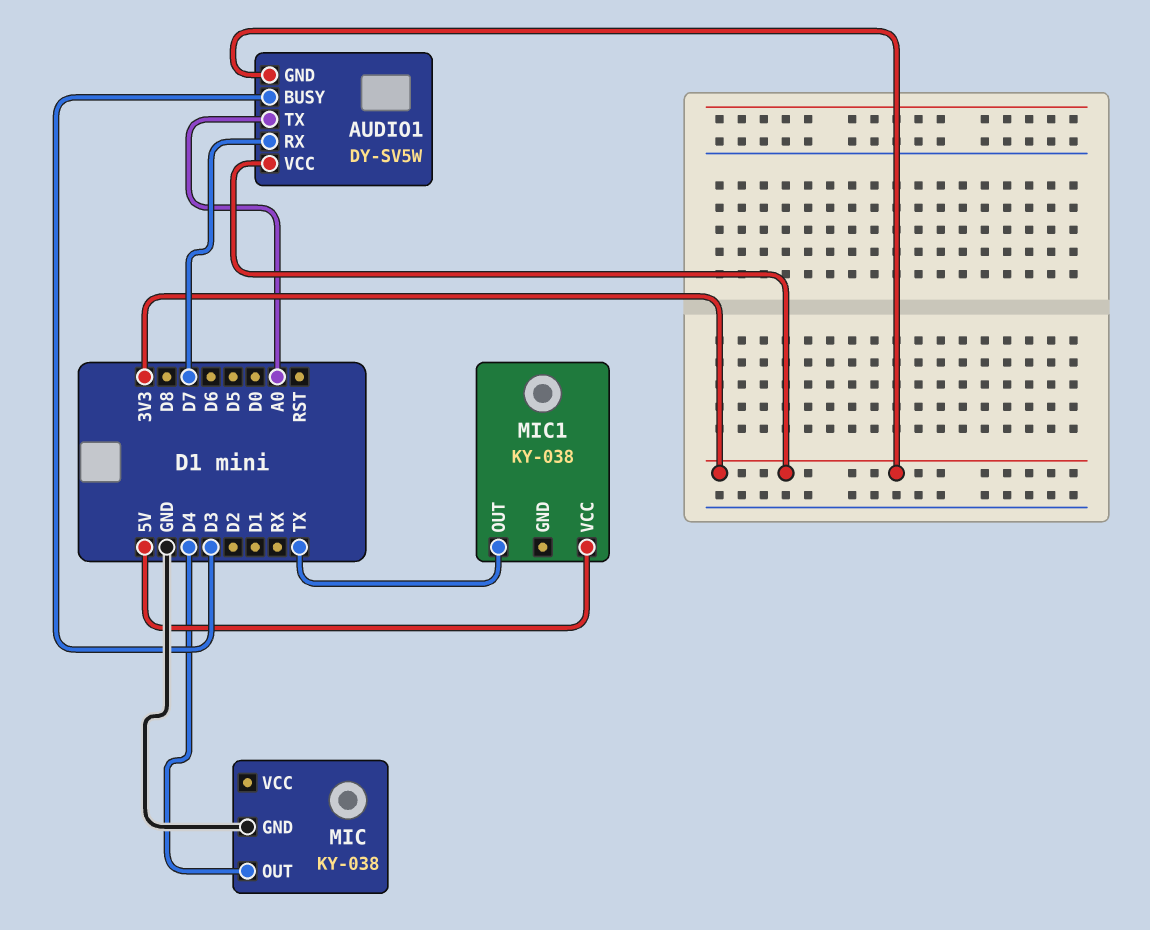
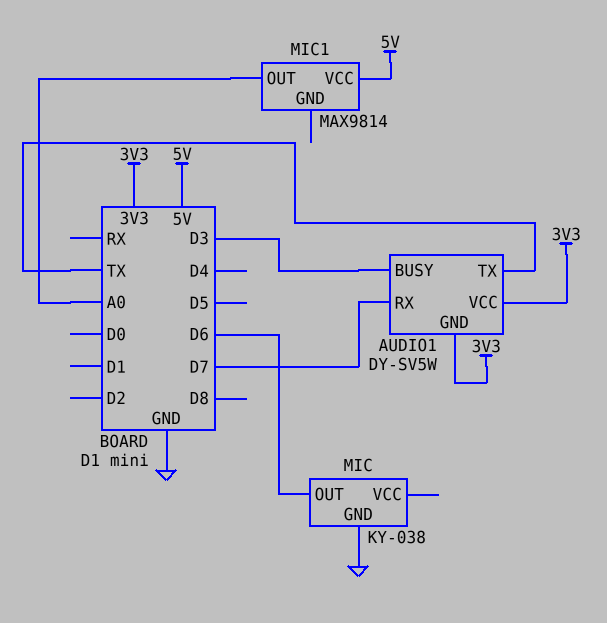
AUDIO1 pin TX: A0 -> TX
MIC pin OUT: D4 -> D6
MIC1: KY-038 -> MAX9814
MIC1 pin OUT: TX -> A0

